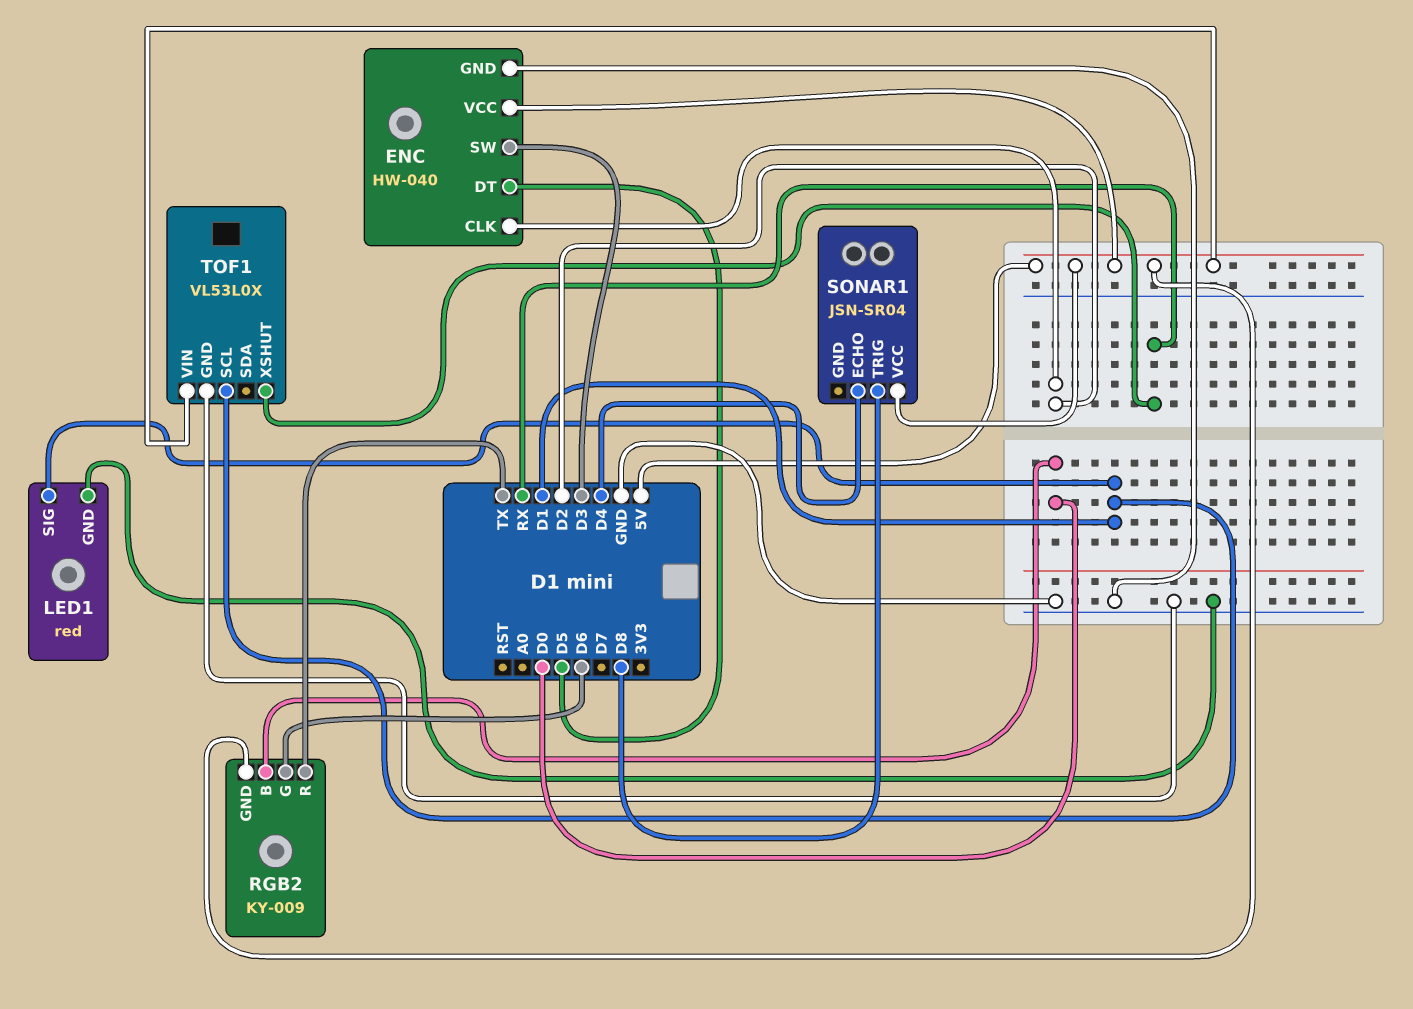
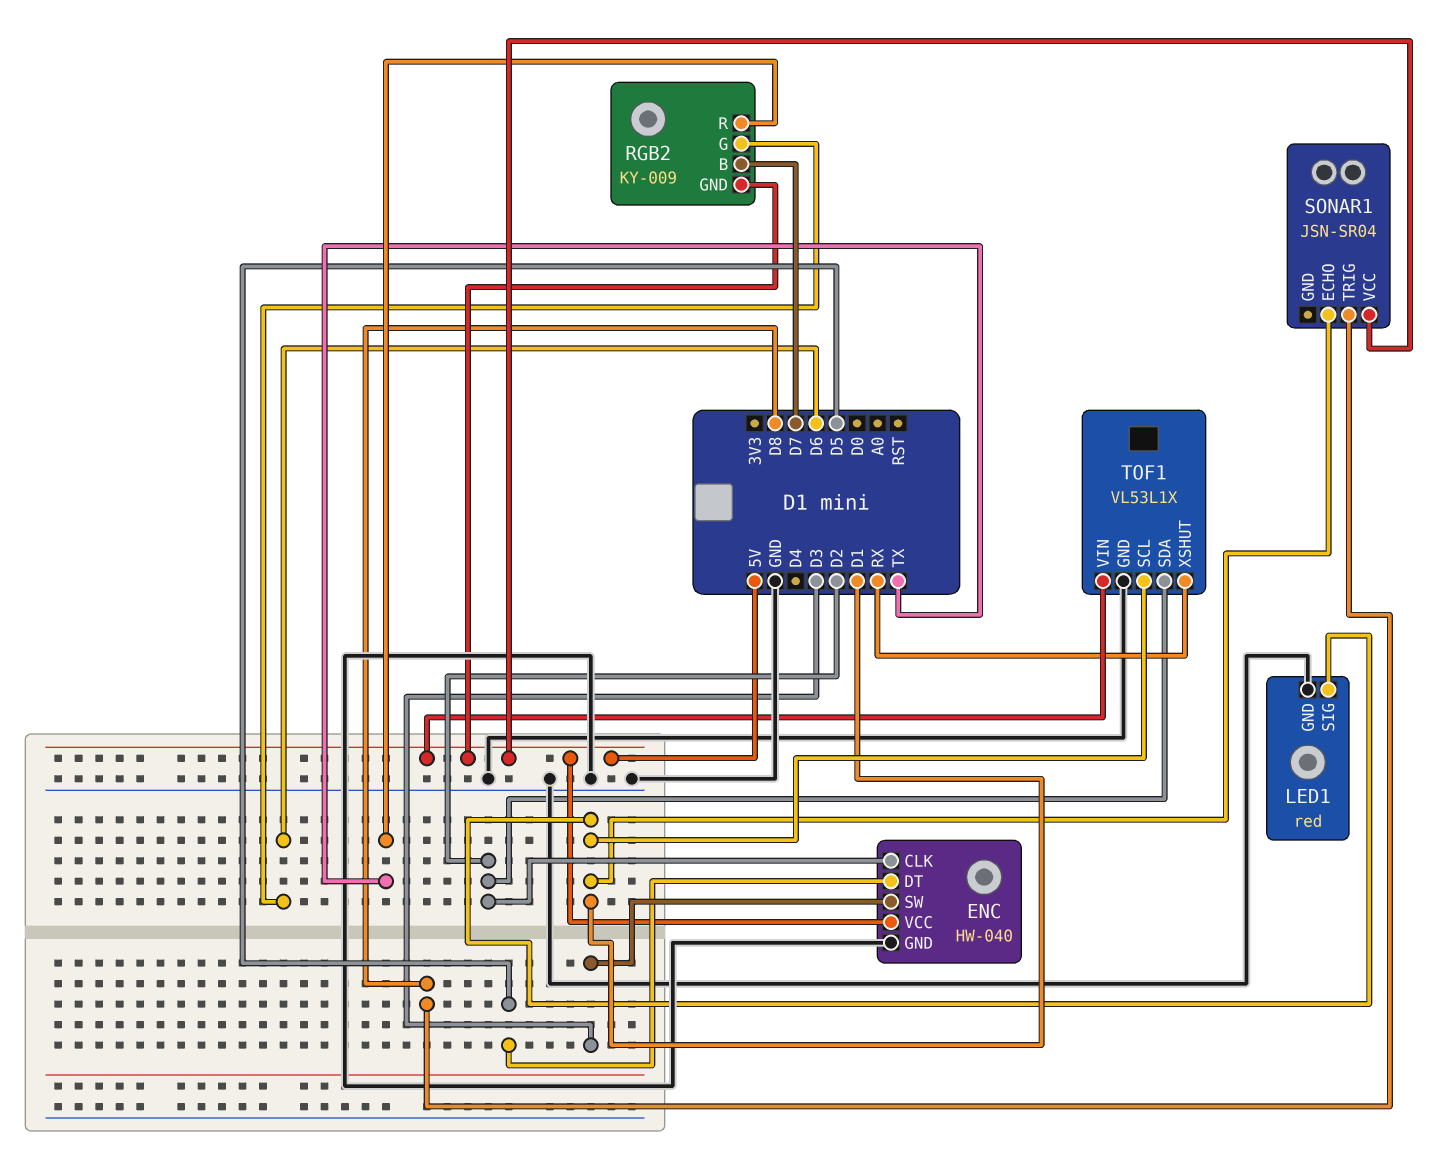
RGB2 pin B: D0 -> D7
SONAR1 pin ECHO: D4 -> D1
TOF1: VL53L0X -> VL53L1X
TOF1 pin SDA: none -> D2

